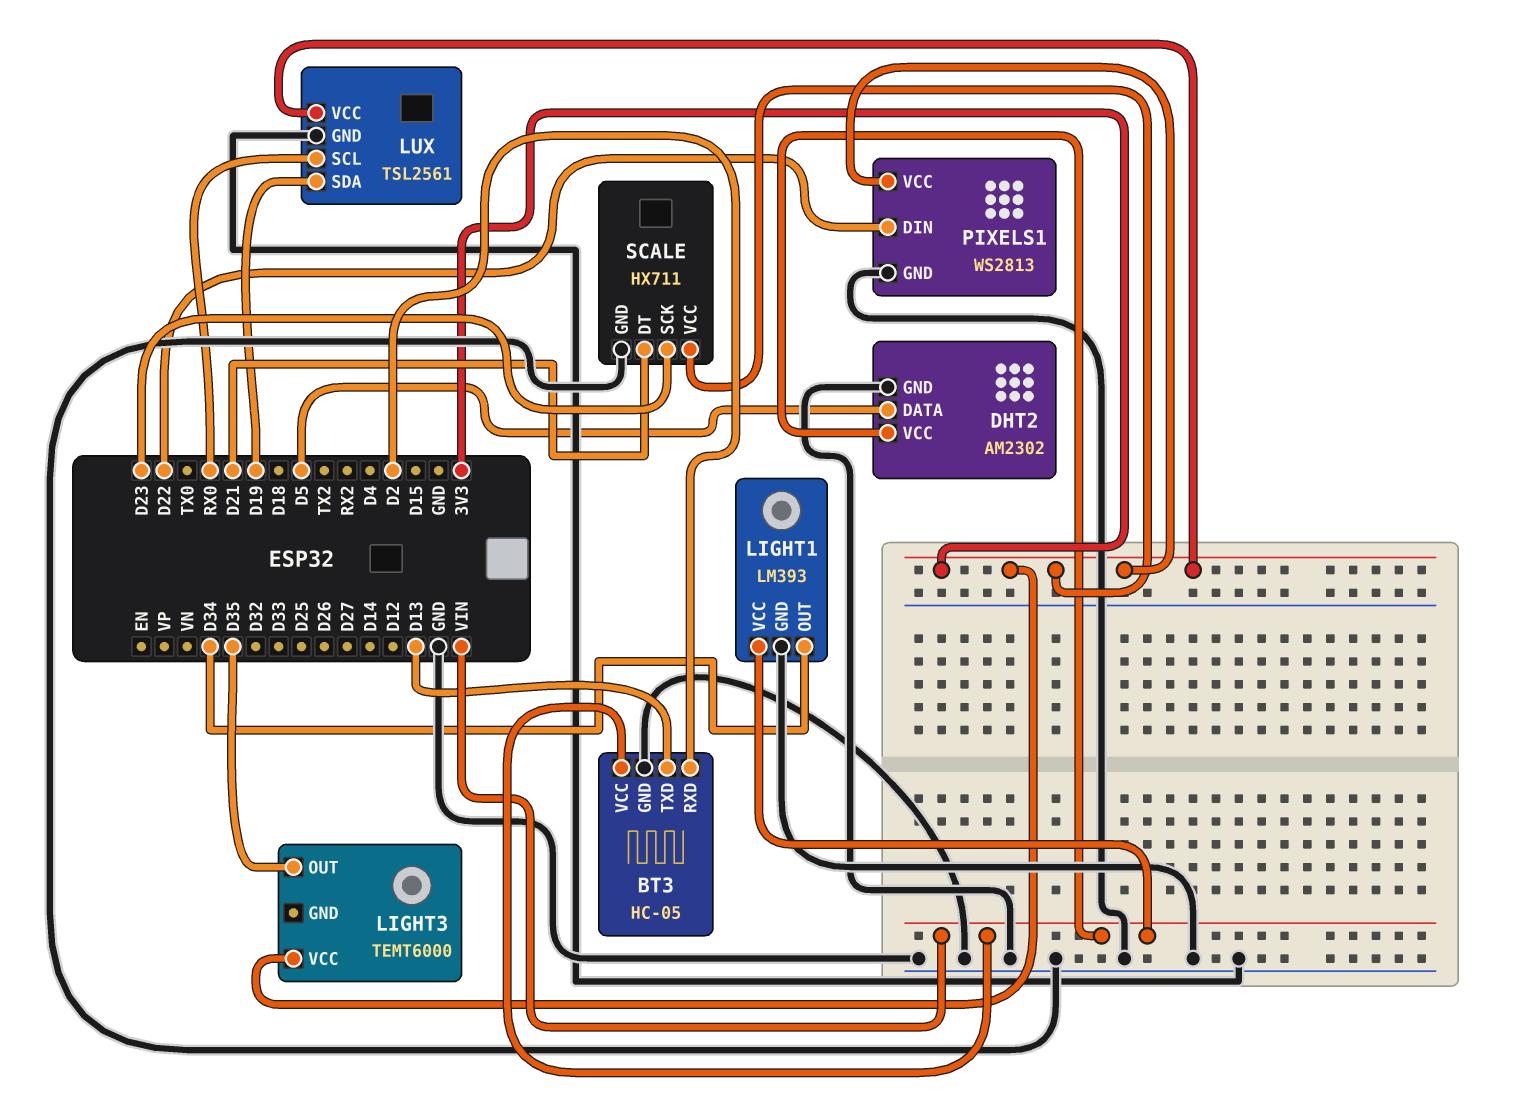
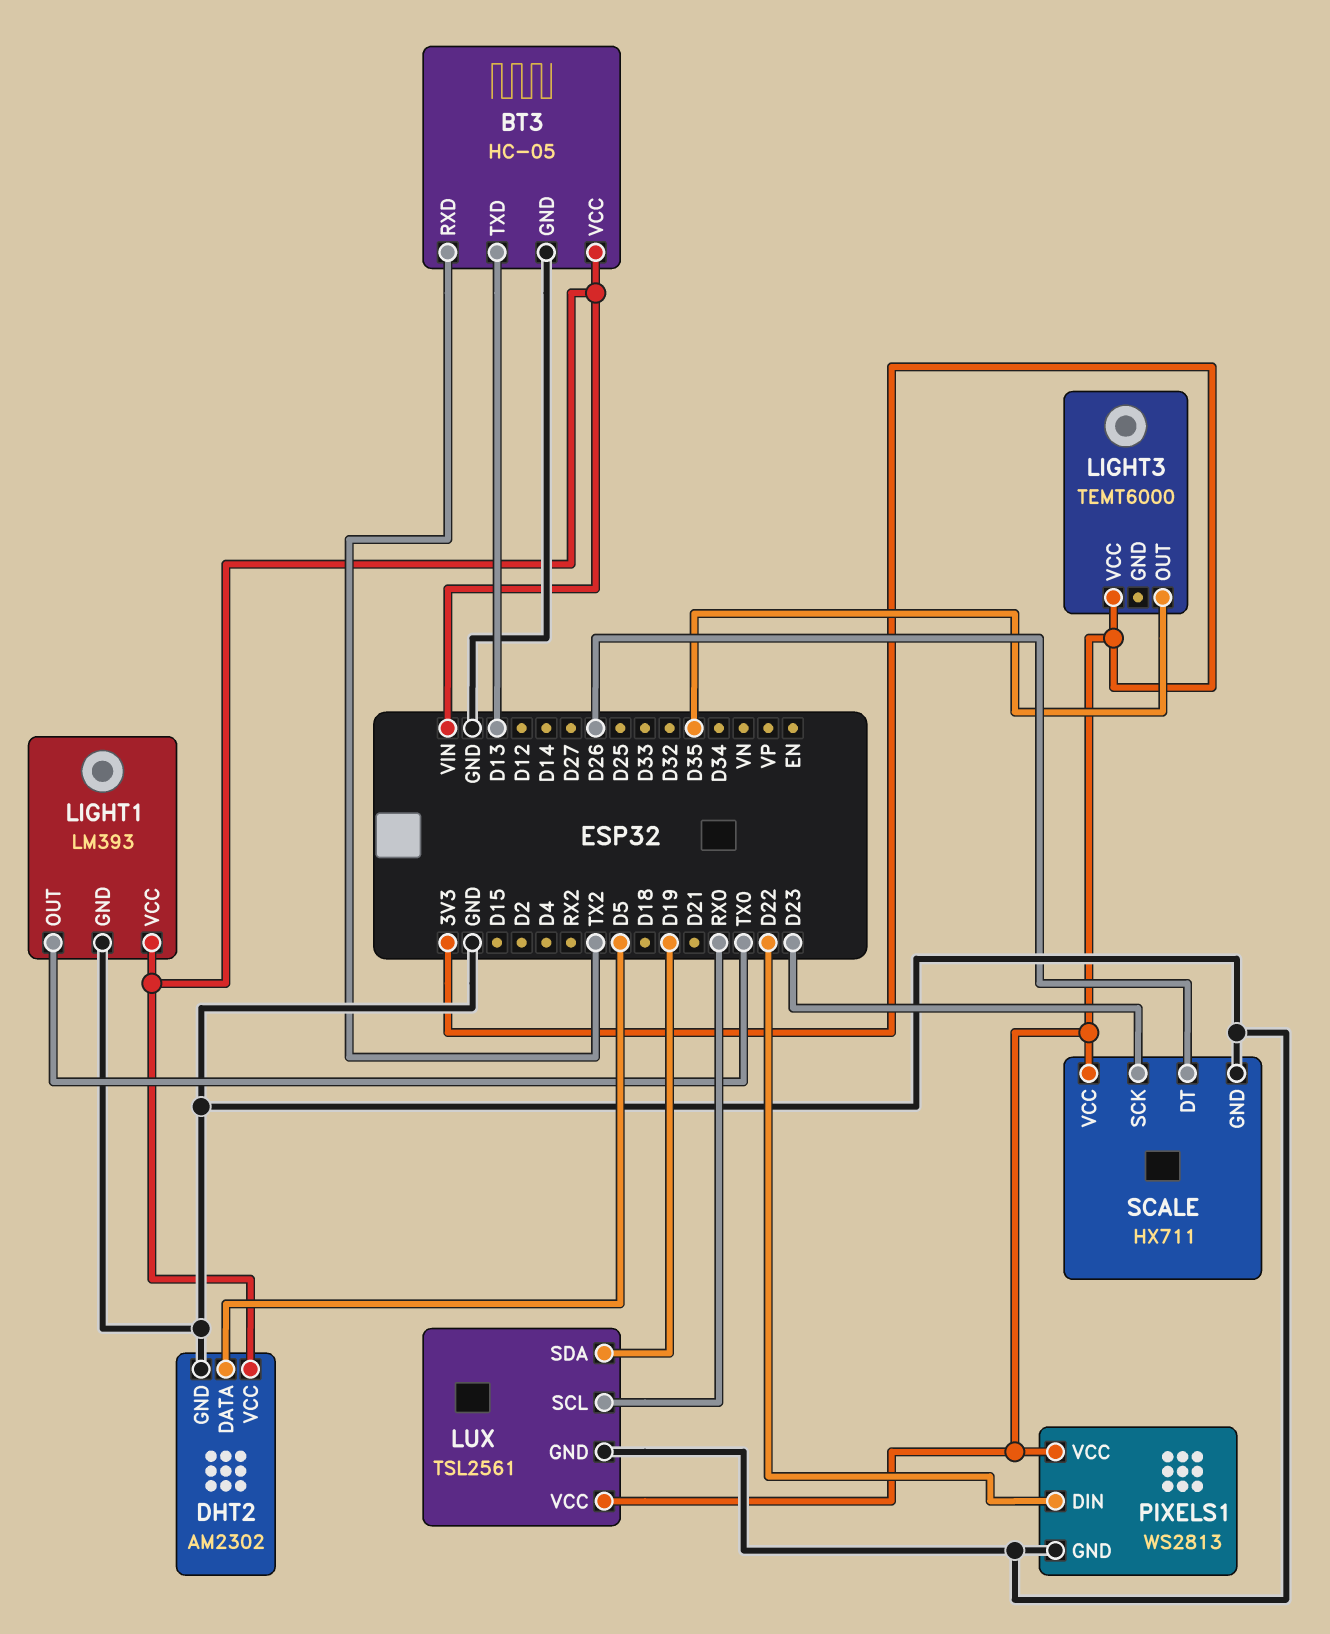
BT3 pin RXD: D2 -> TX2
LIGHT1 pin OUT: D34 -> TX0
SCALE pin DT: D21 -> D26

